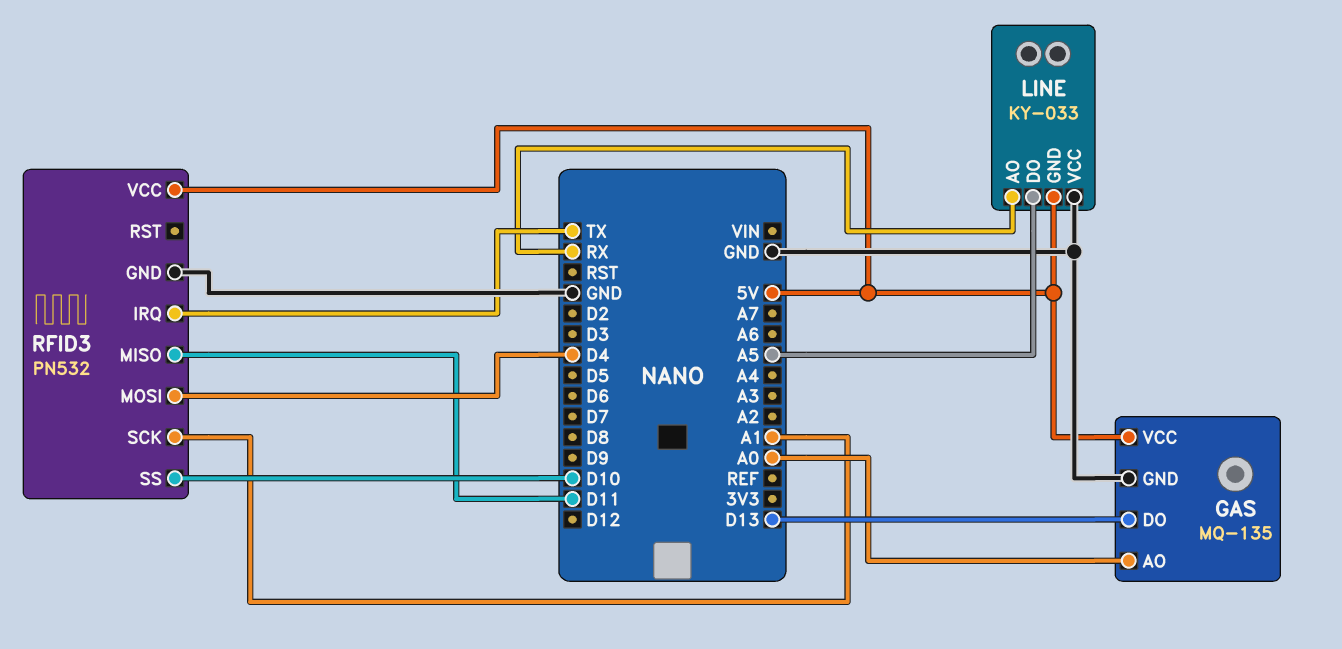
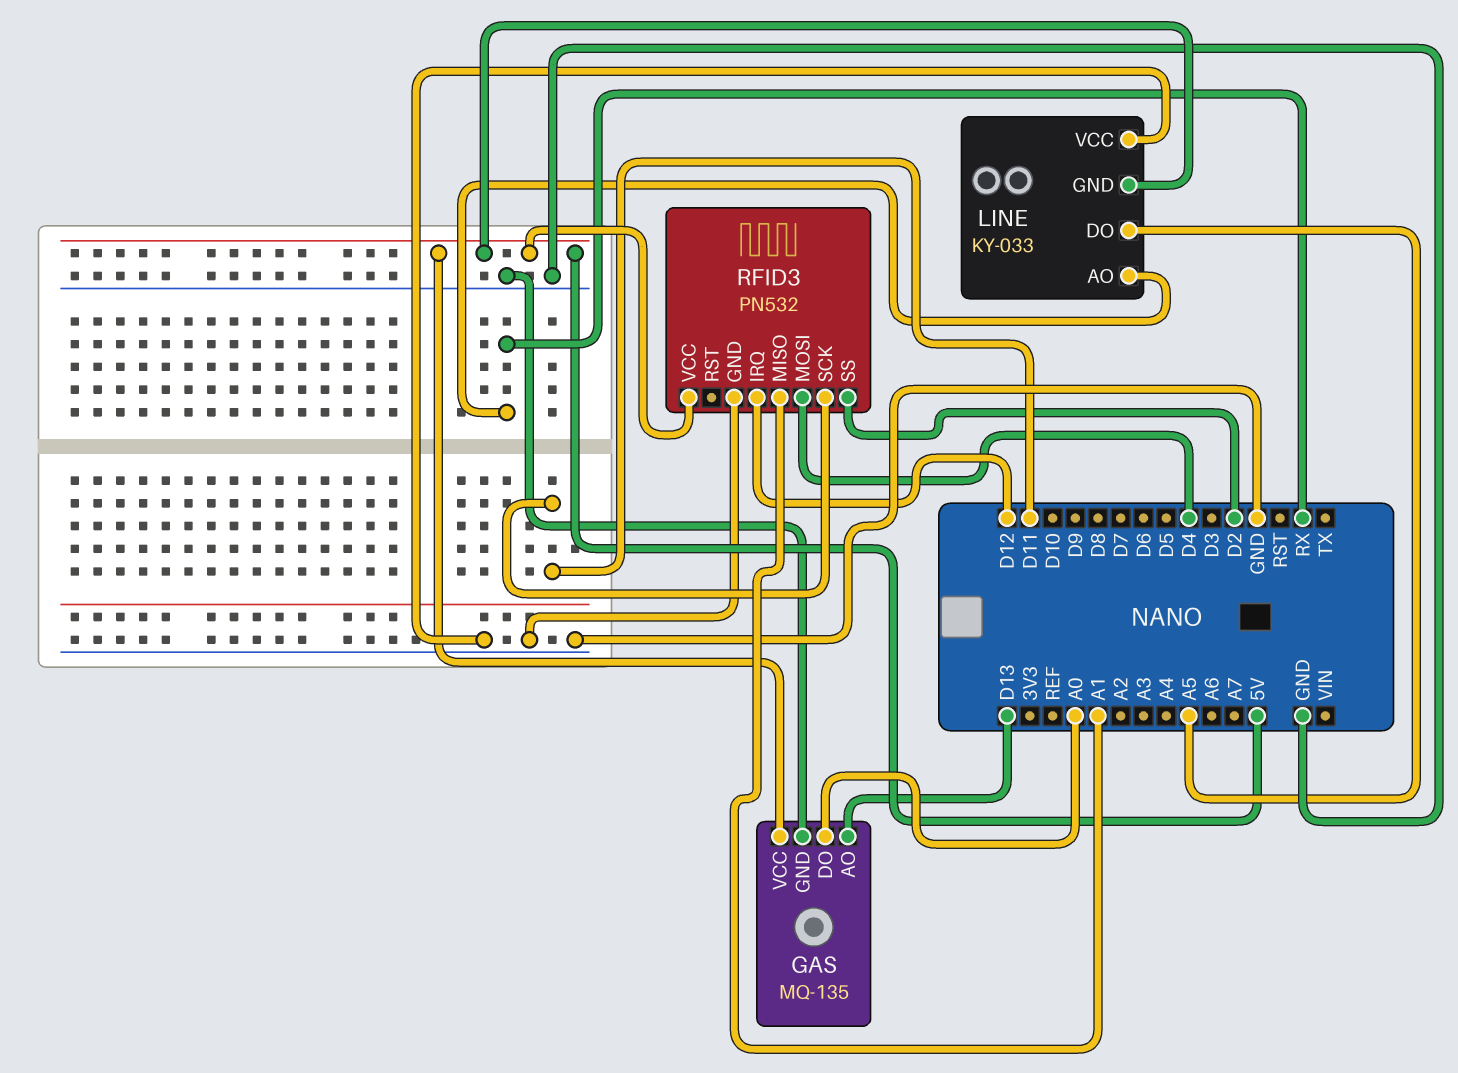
GAS pin AO: A0 -> D13
GAS pin DO: D13 -> A0
RFID3 pin IRQ: TX -> D12
RFID3 pin MISO: D11 -> A1
RFID3 pin SCK: A1 -> D11
RFID3 pin SS: D10 -> D2

